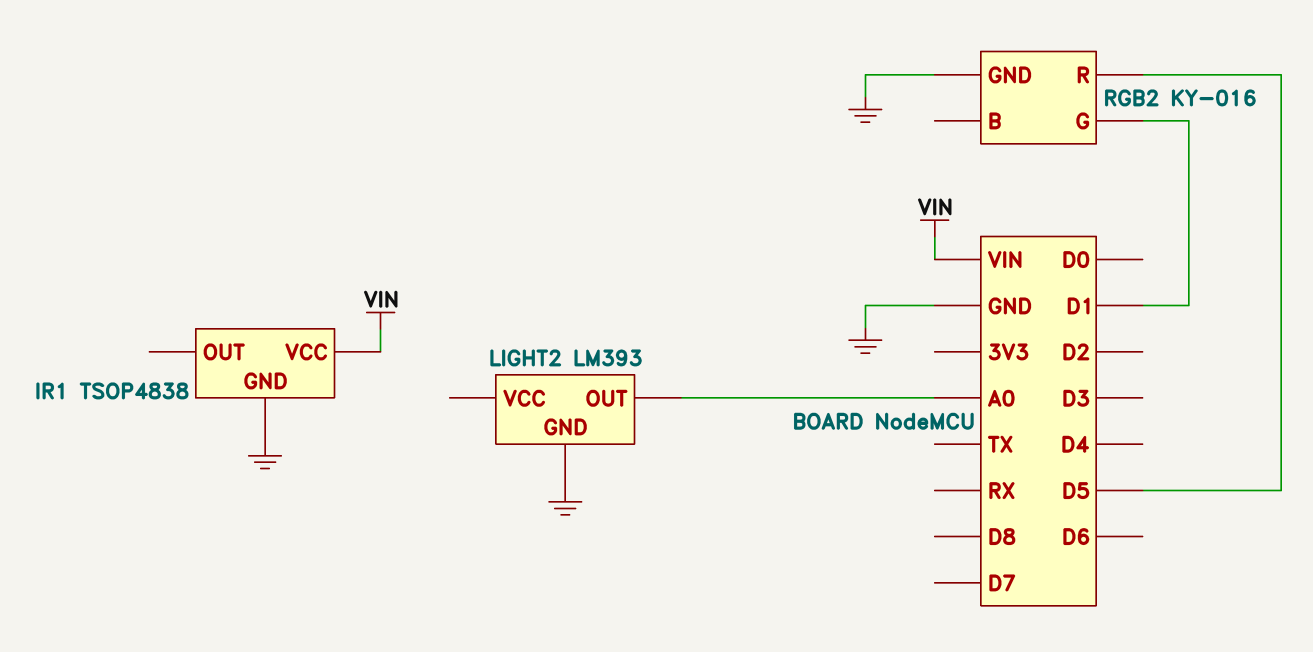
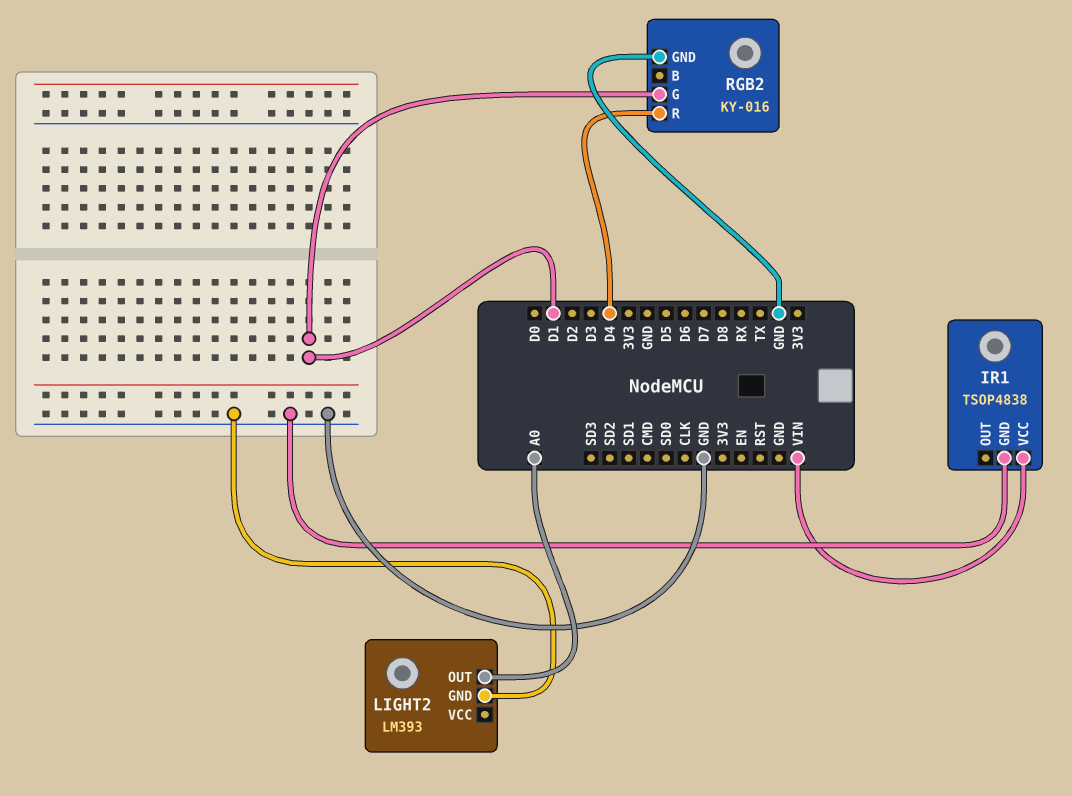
RGB2 pin R: D5 -> D4

